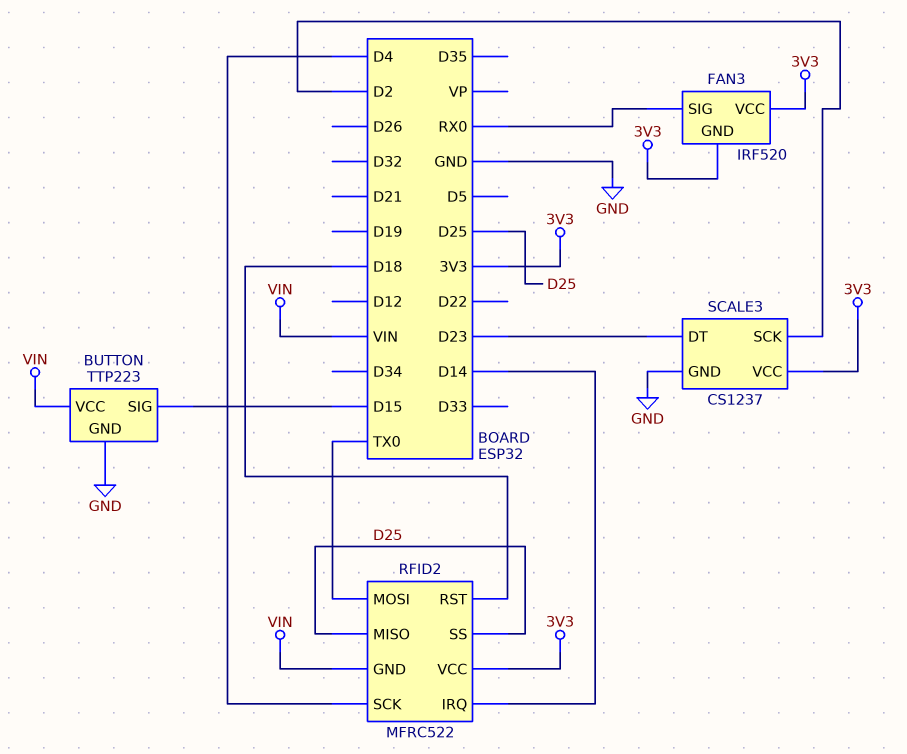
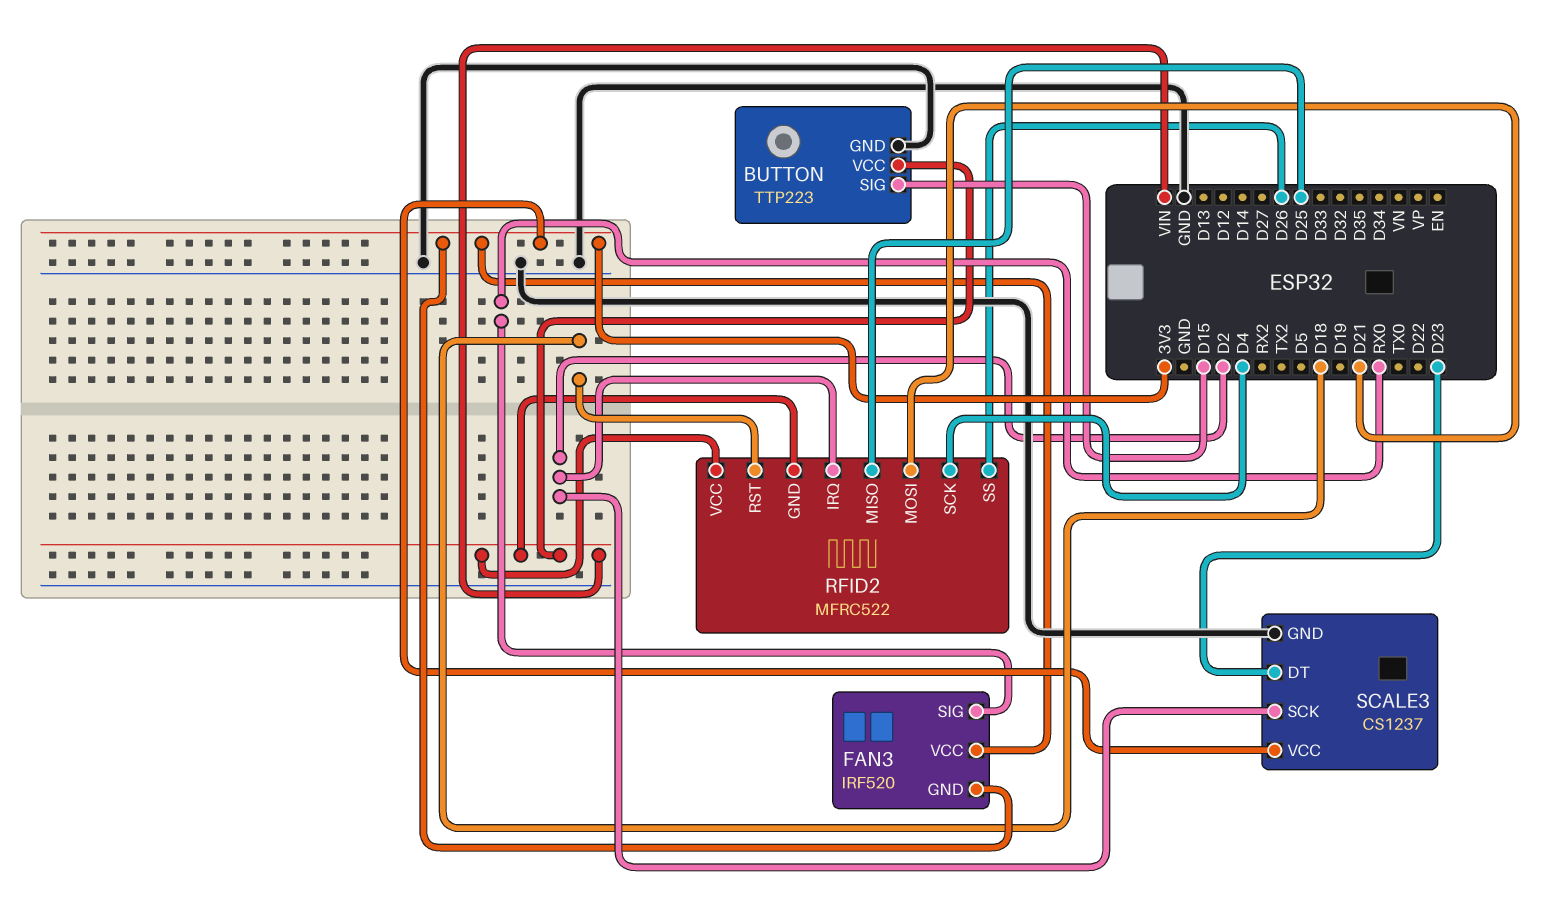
RFID2 pin IRQ: D14 -> D2
RFID2 pin MOSI: TX0 -> D21
RFID2 pin SS: D25 -> D26
RFID2 pin VCC: 3V3 -> VIN

